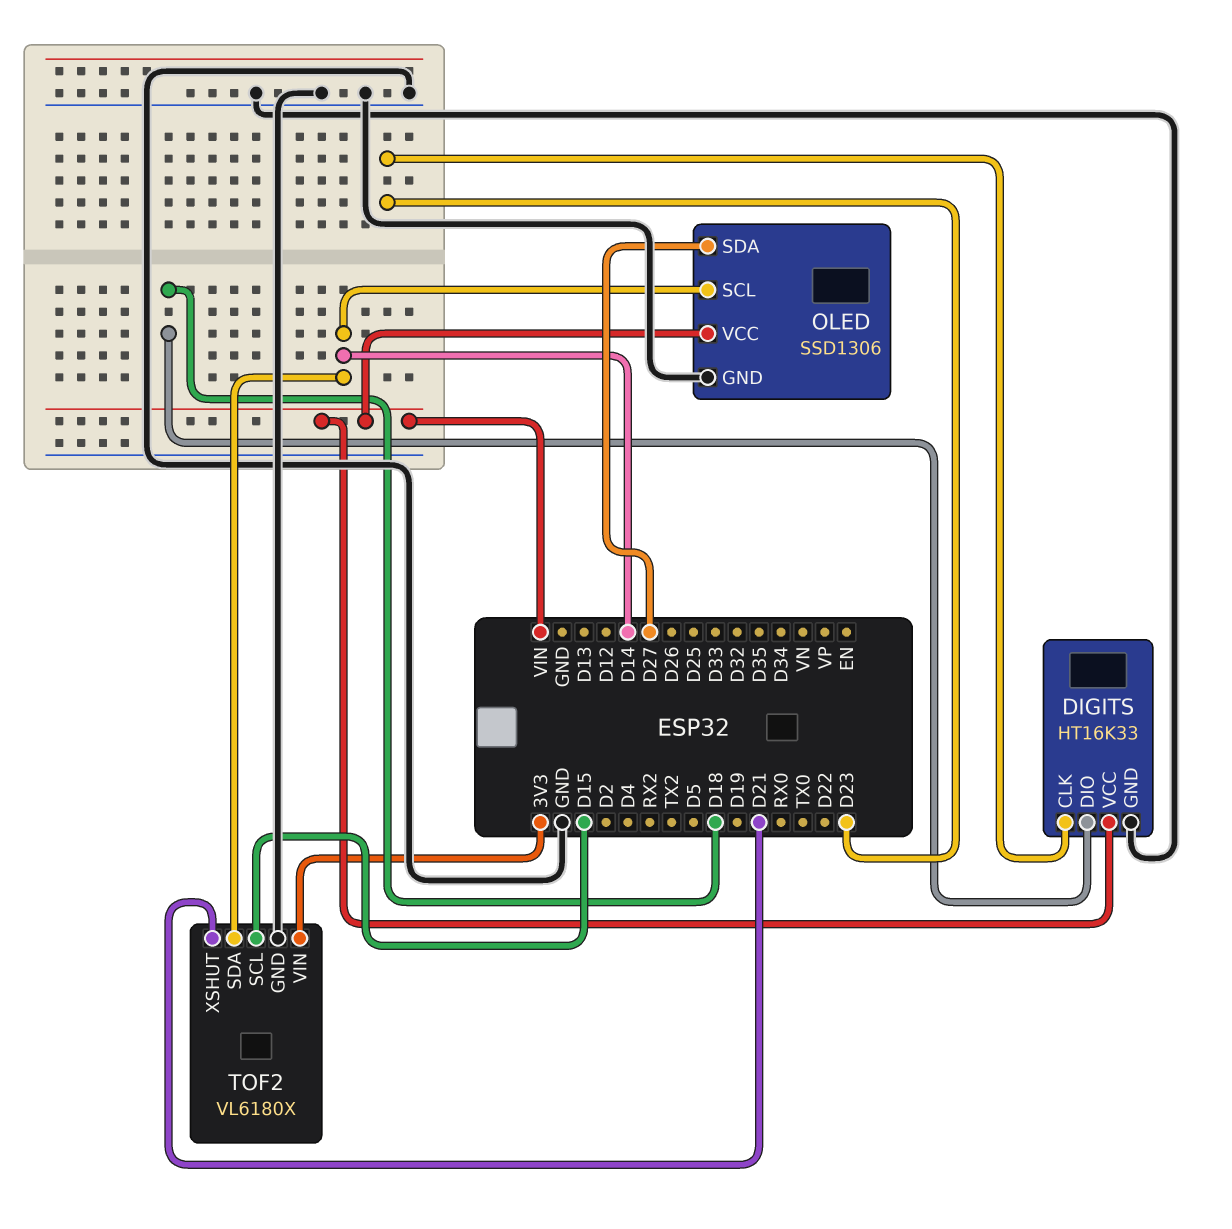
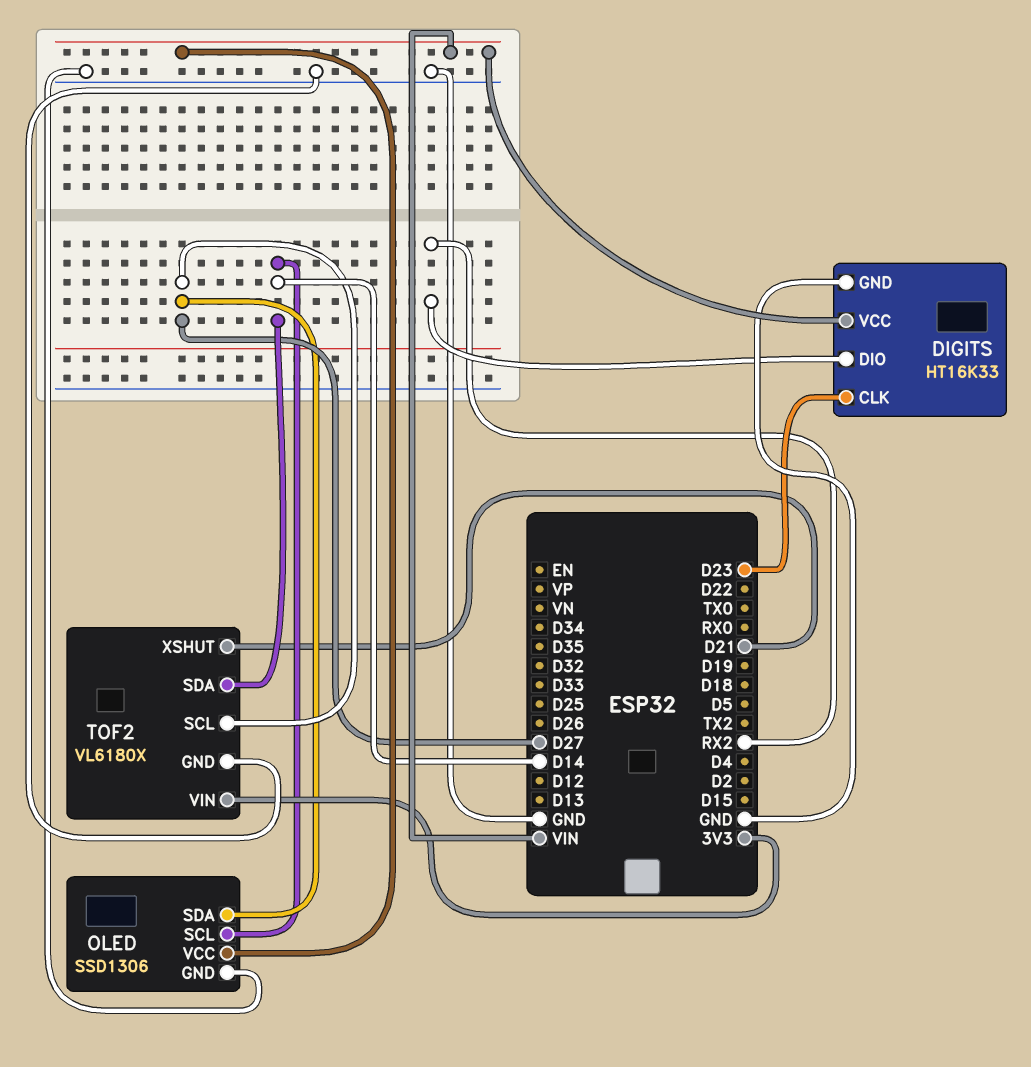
DIGITS pin DIO: D18 -> RX2
TOF2 pin SCL: D15 -> D27

